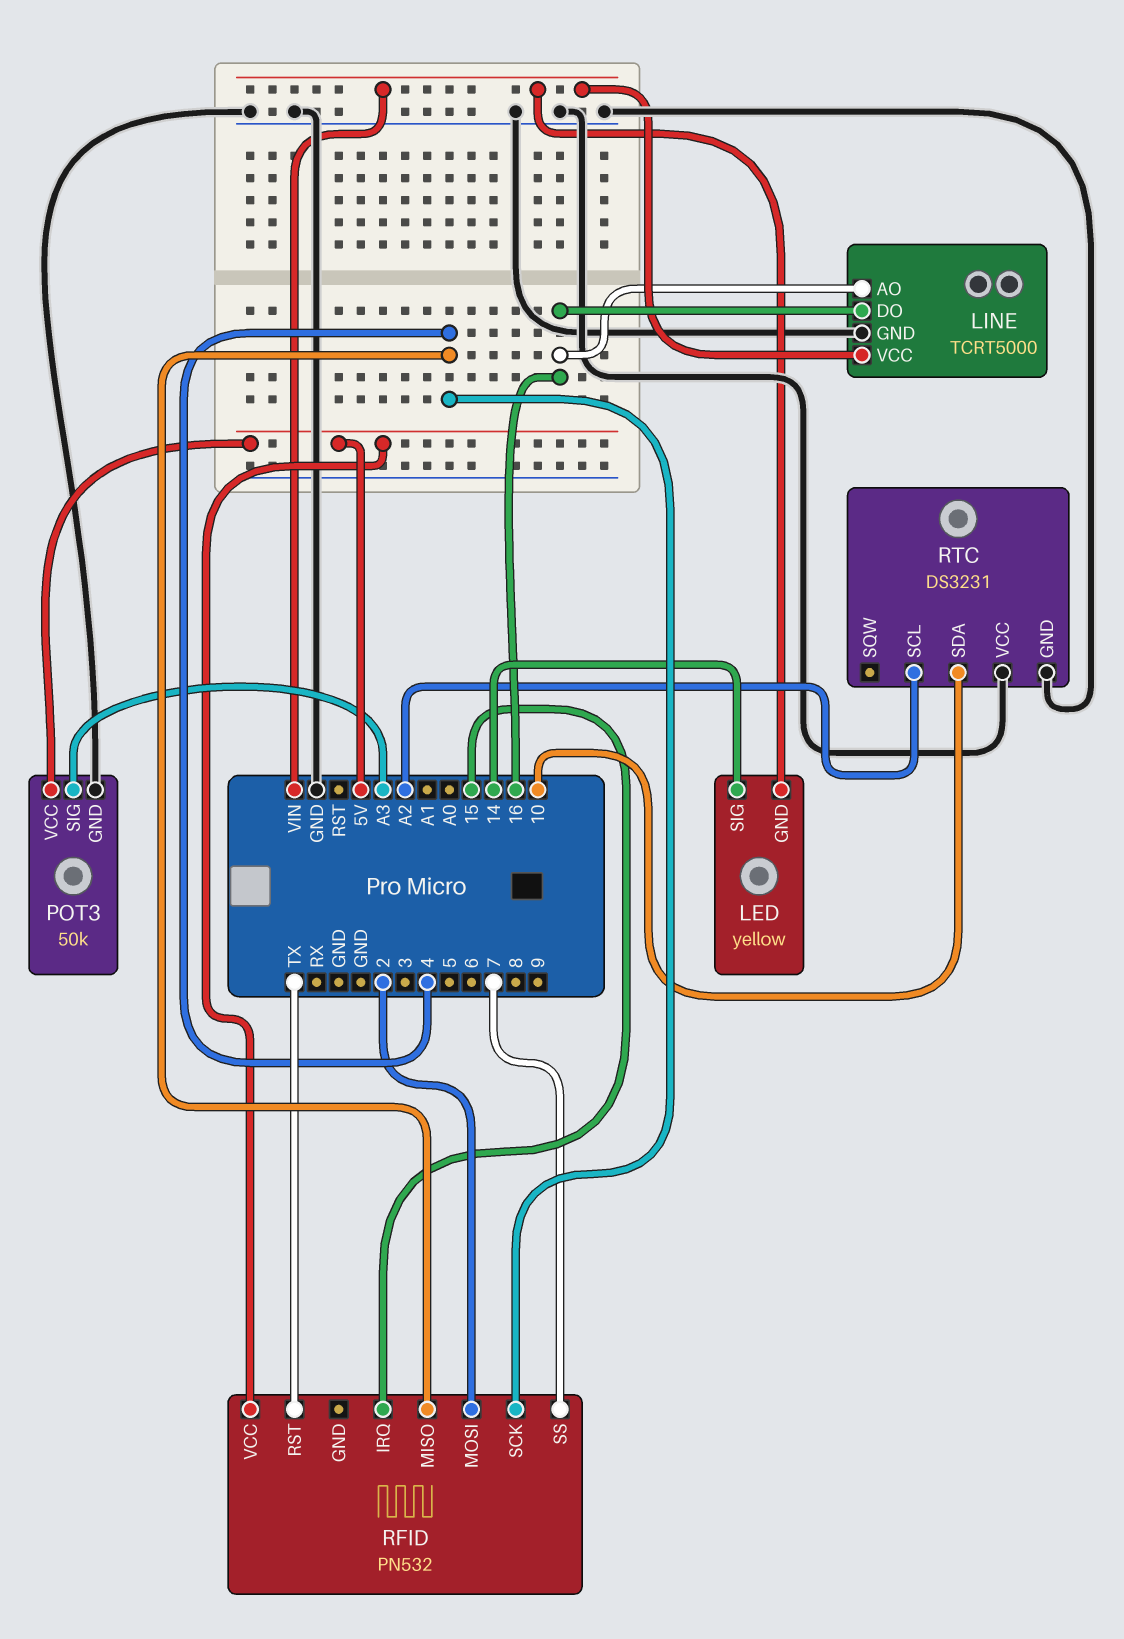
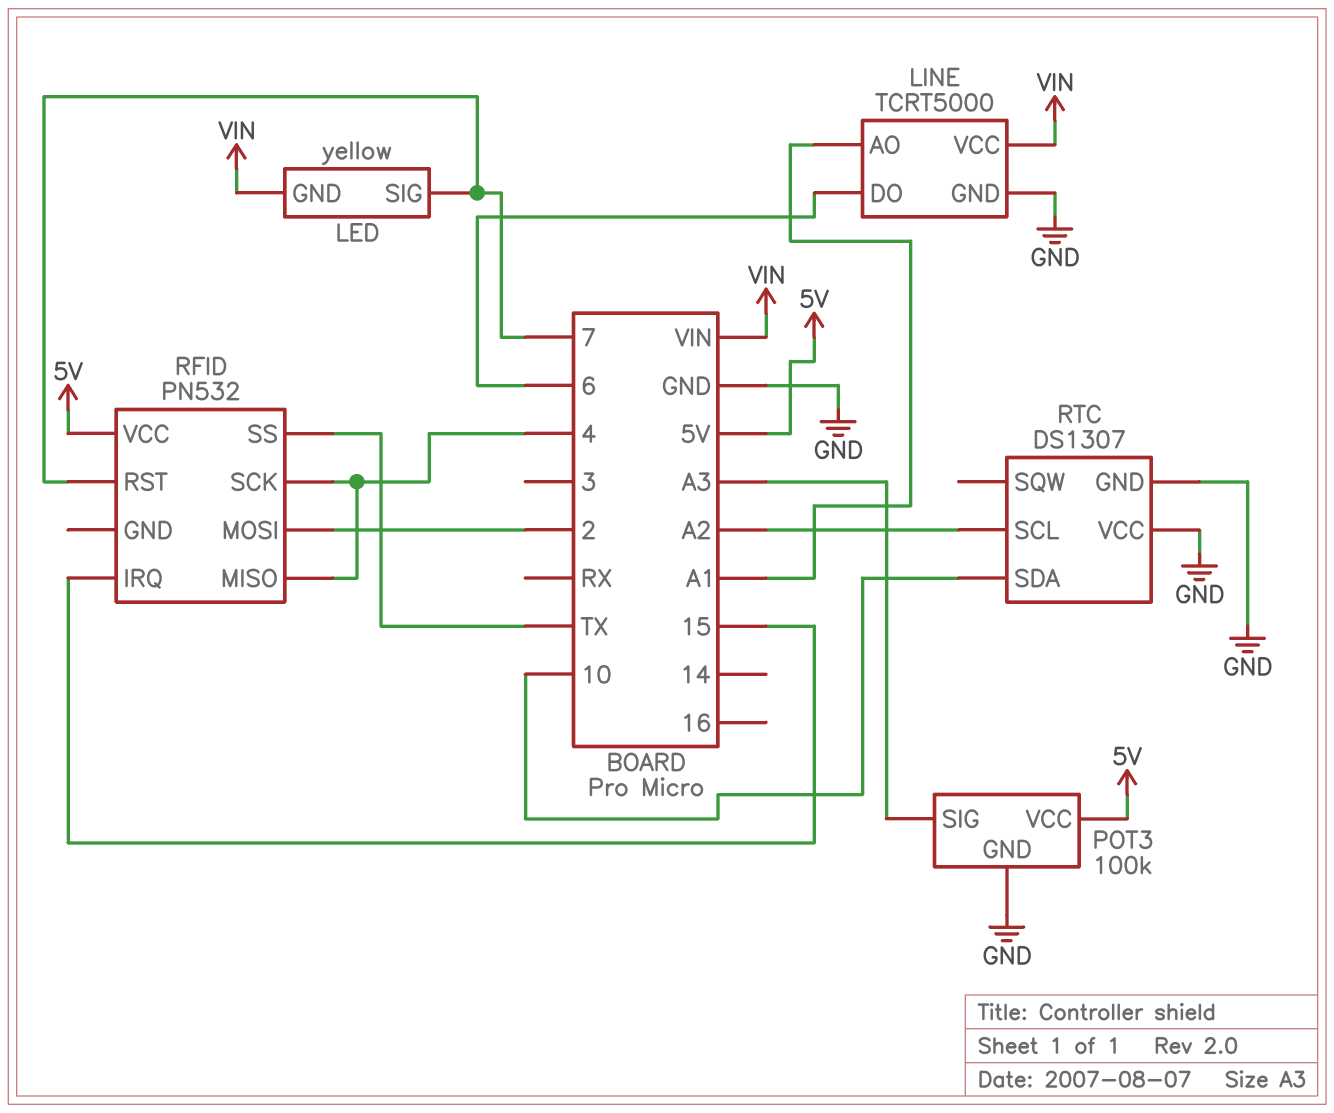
LED pin SIG: 14 -> 7
LINE pin AO: 16 -> A1
LINE pin DO: 16 -> 6
POT3: 50k -> 100k
RFID pin RST: TX -> 7
RFID pin SS: 7 -> TX
RTC: DS3231 -> DS1307

